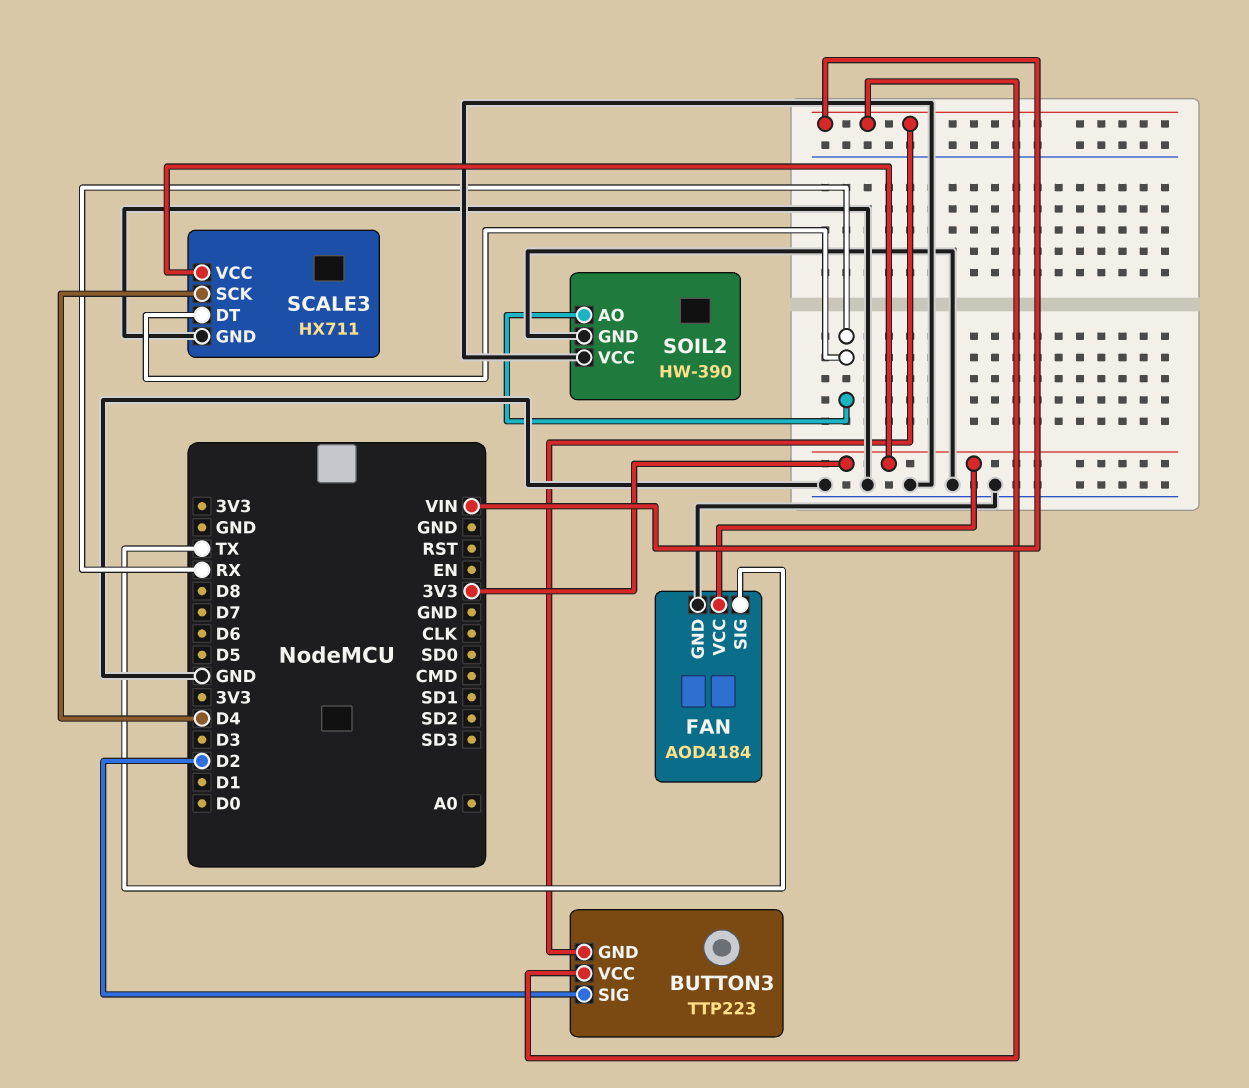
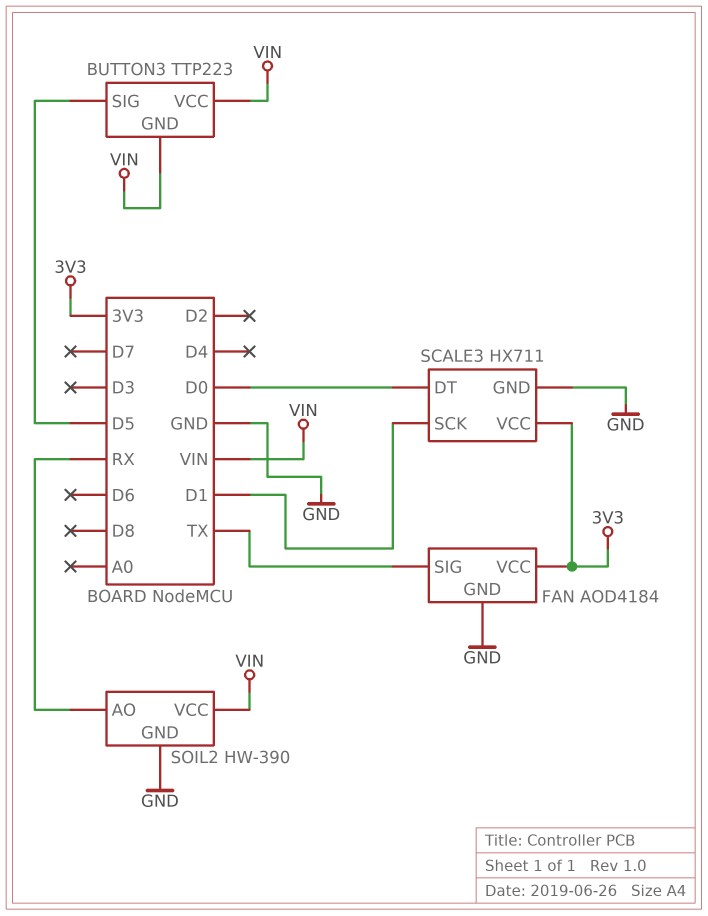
BUTTON3 pin SIG: D2 -> D5
SCALE3 pin DT: RX -> D0
SCALE3 pin SCK: D4 -> D1
SOIL2 pin VCC: GND -> VIN

